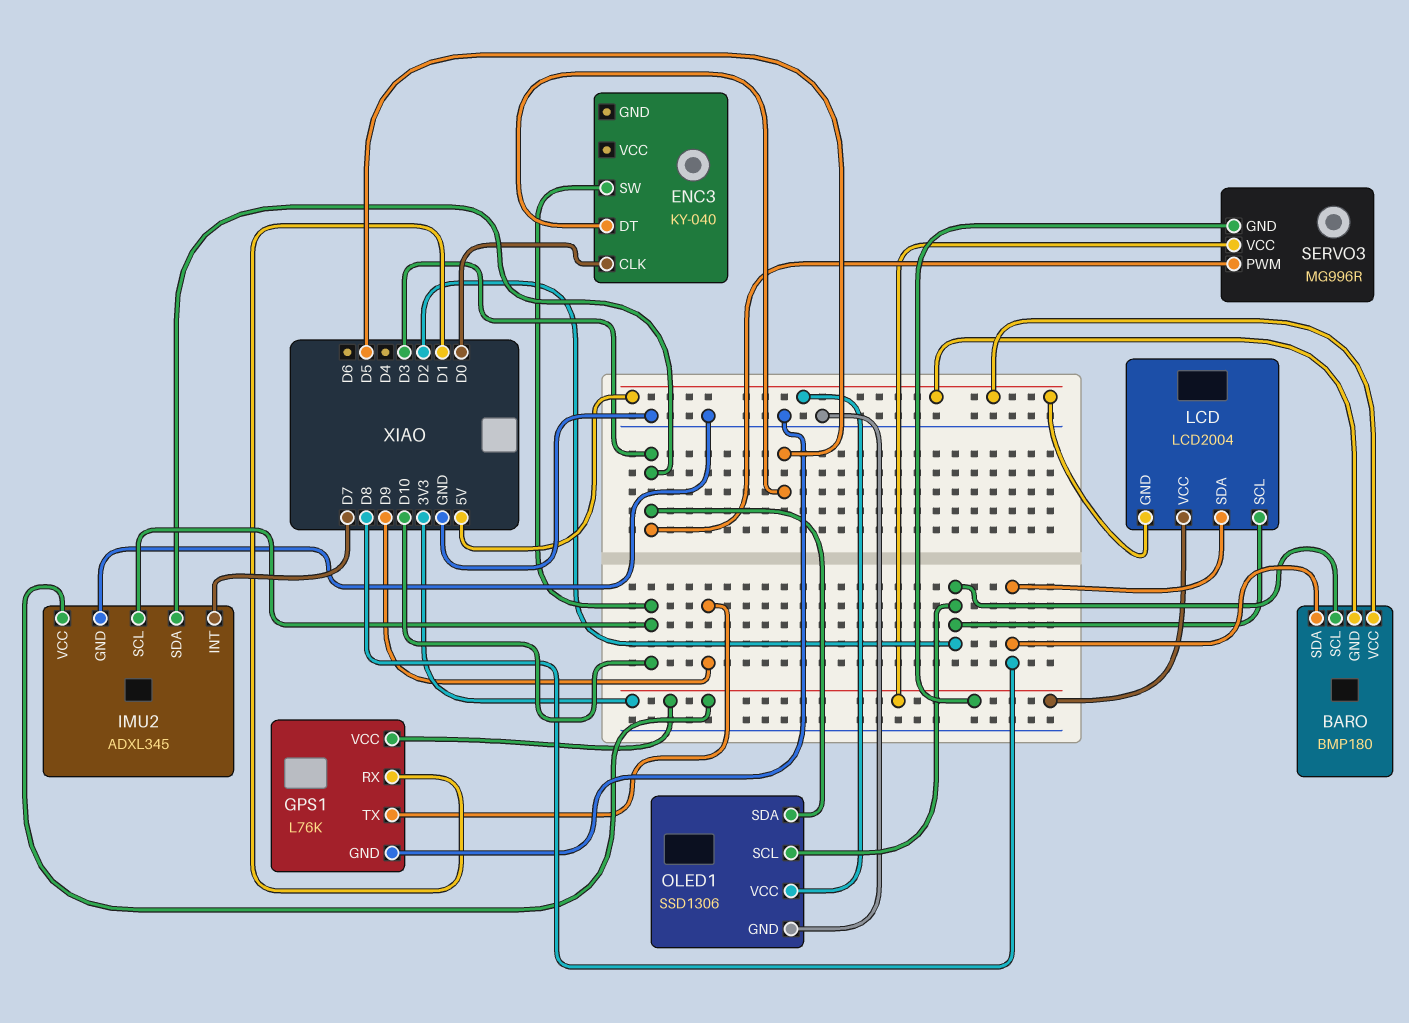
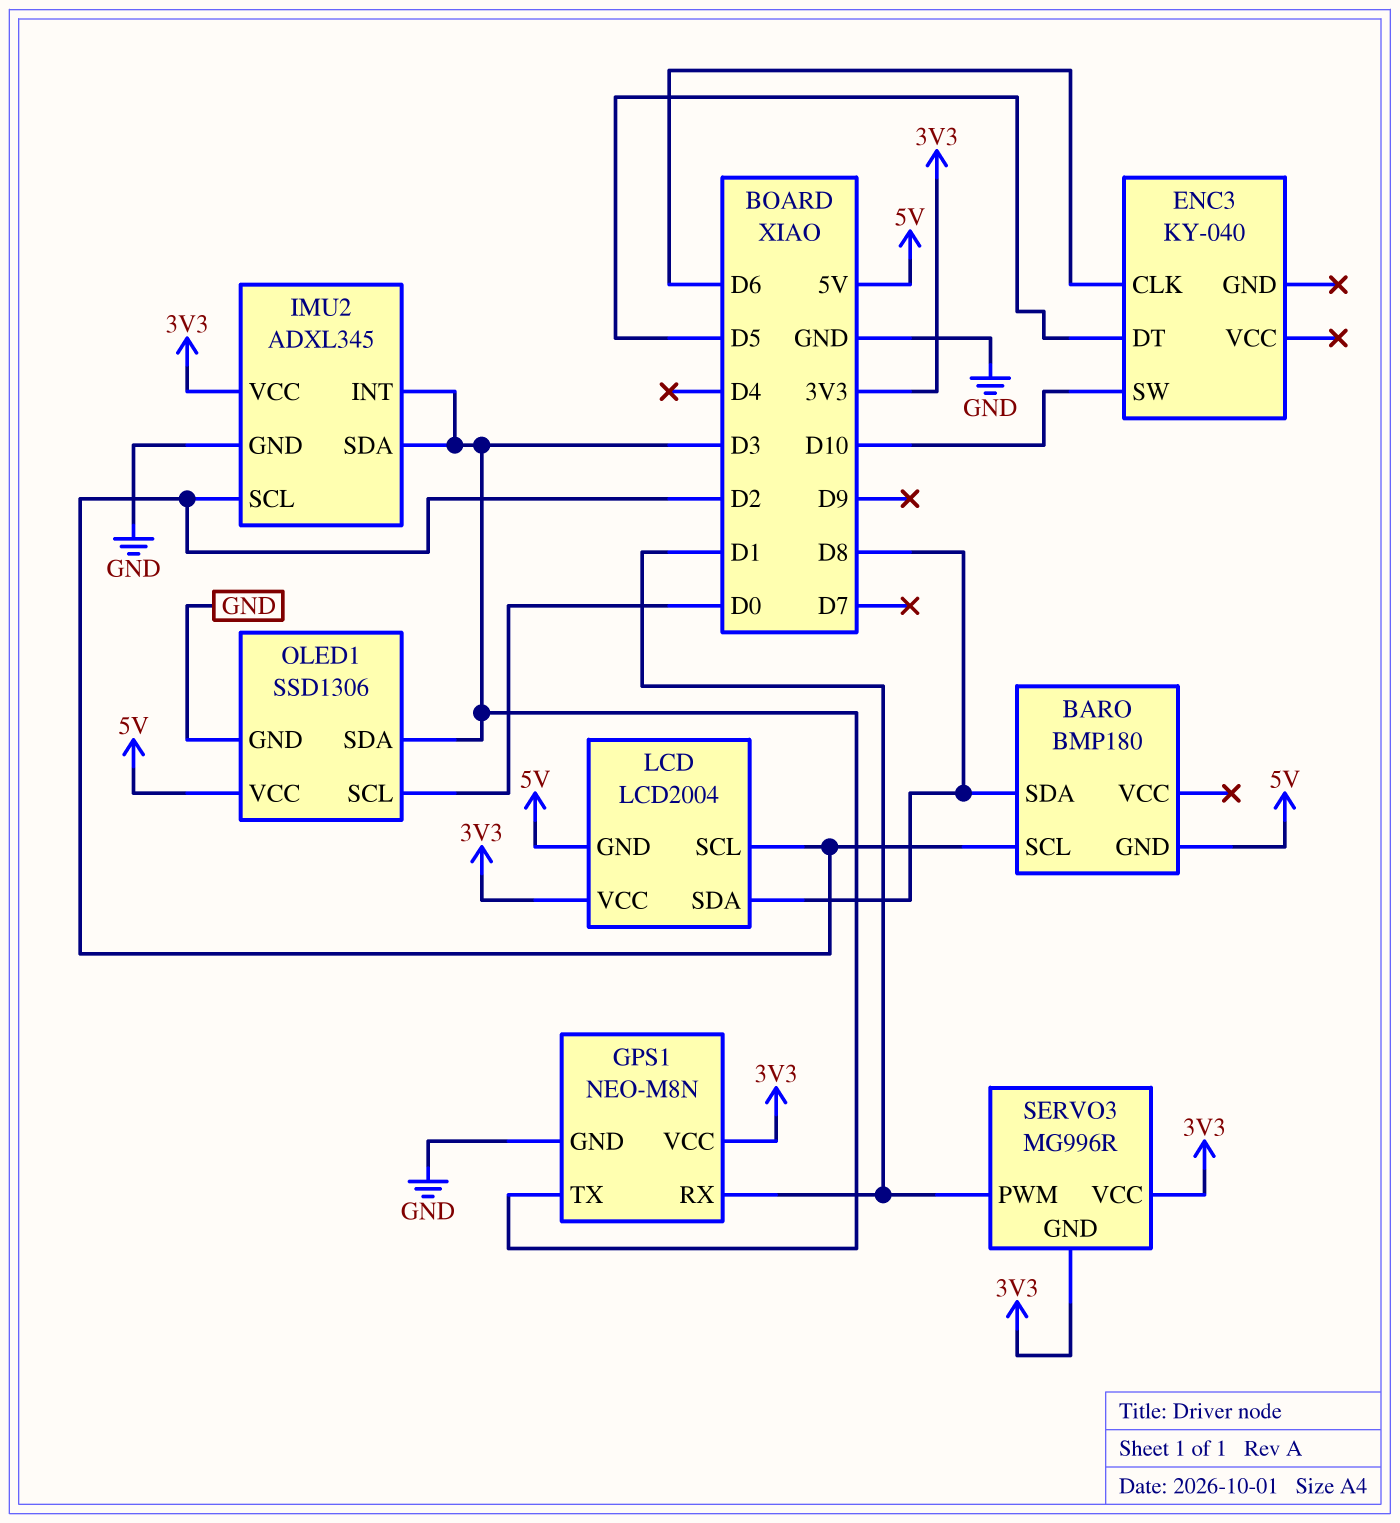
BARO pin VCC: 5V -> none
ENC3 pin CLK: D0 -> D6
GPS1: L76K -> NEO-M8N
GPS1 pin TX: D9 -> D3
IMU2 pin INT: D7 -> D3
IMU2 pin SCL: D10 -> D2
OLED1 pin SCL: D2 -> D0
SERVO3 pin PWM: D3 -> D1

